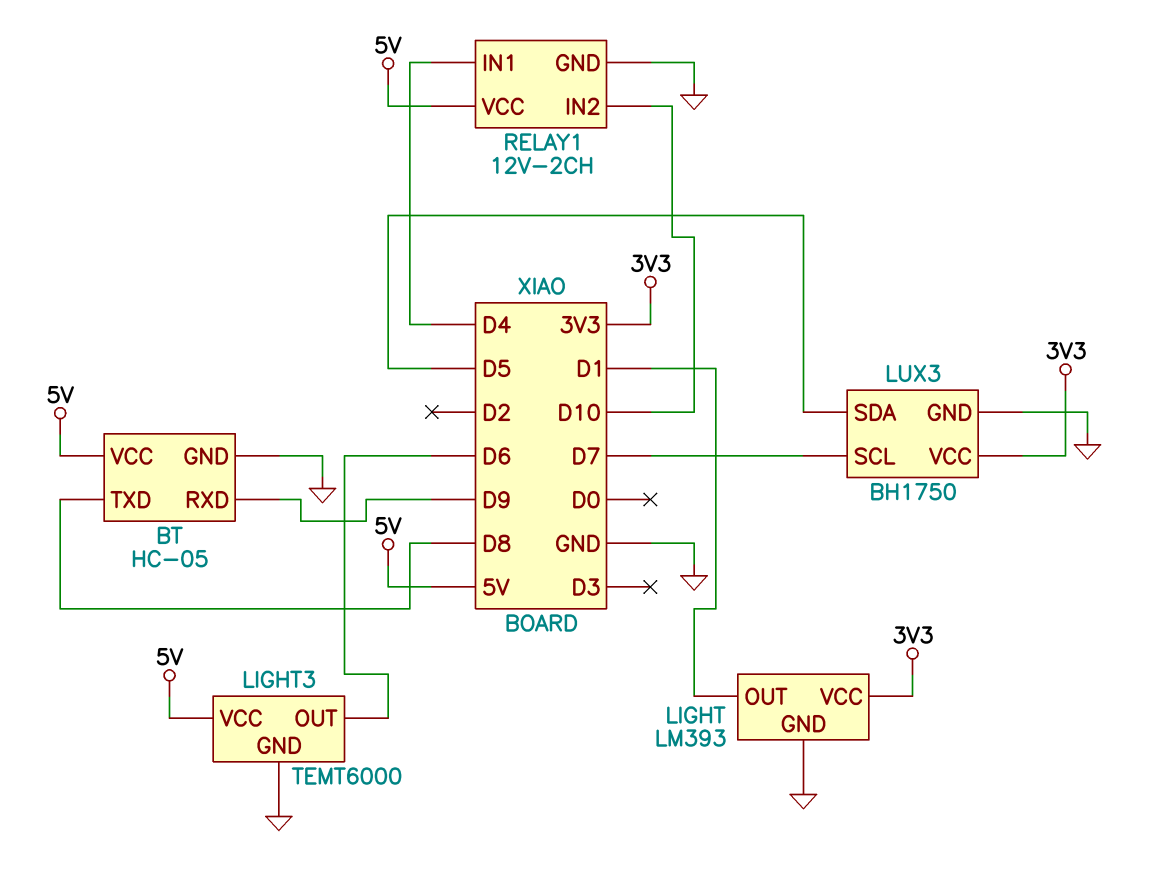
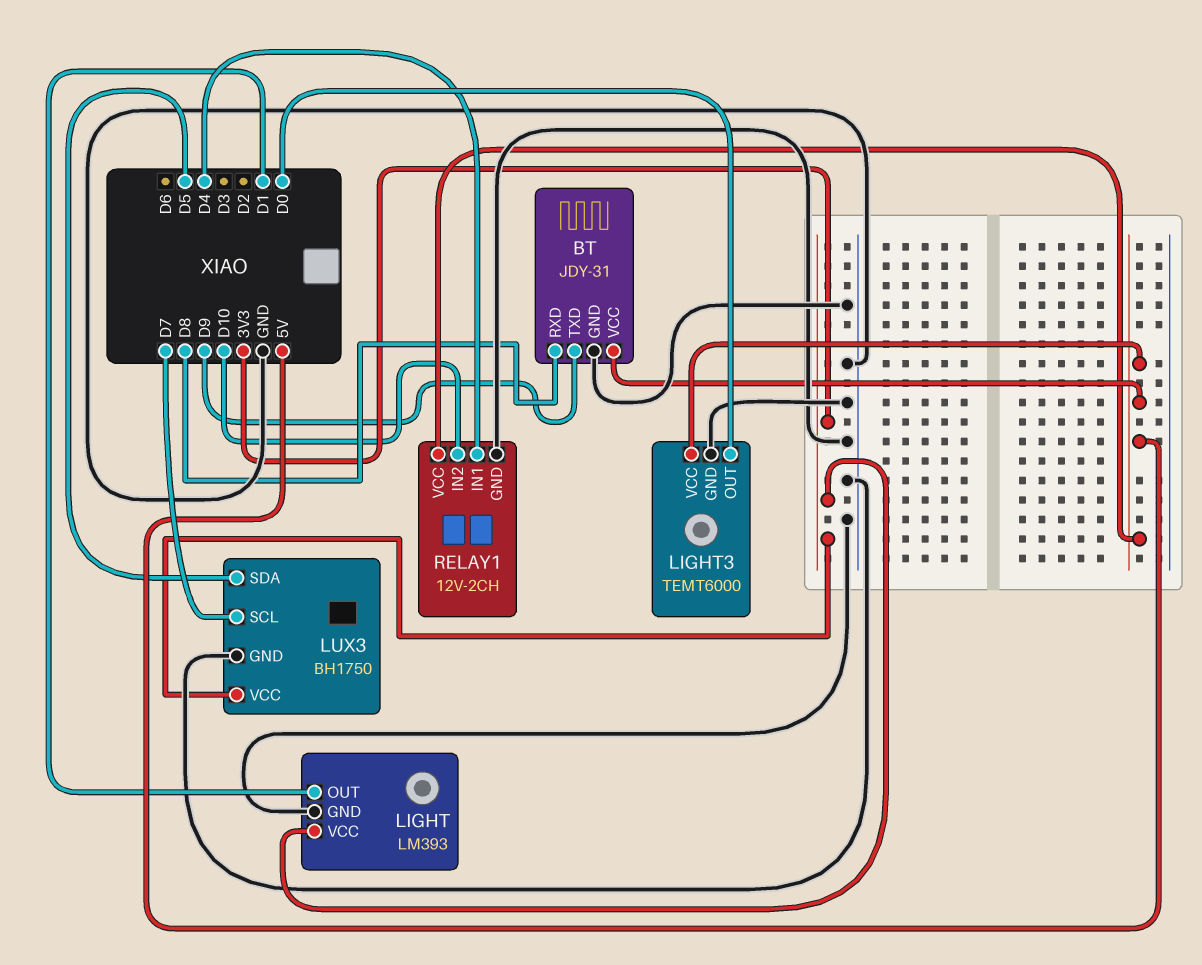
BT: HC-05 -> JDY-31
BT pin RXD: D9 -> D8
BT pin TXD: D8 -> D9
LIGHT3 pin OUT: D6 -> D0

